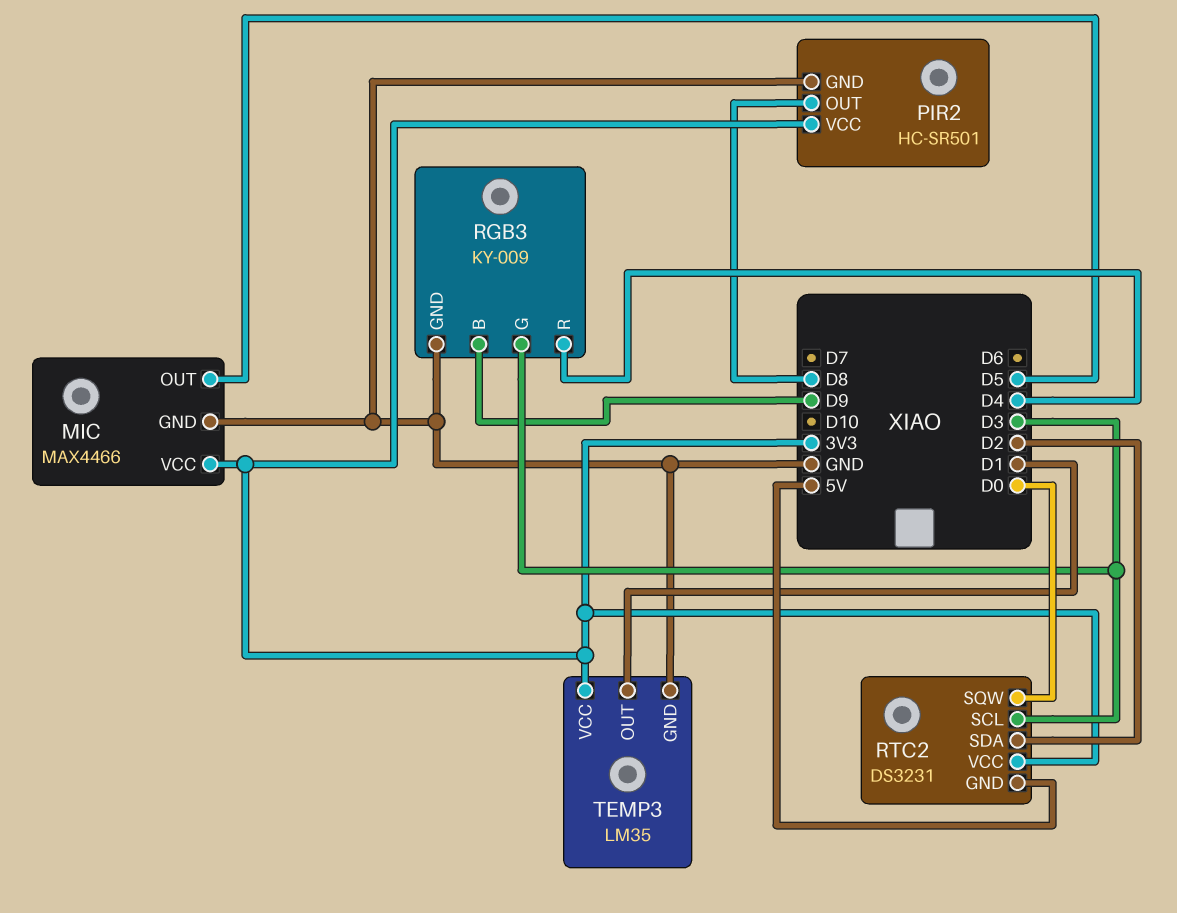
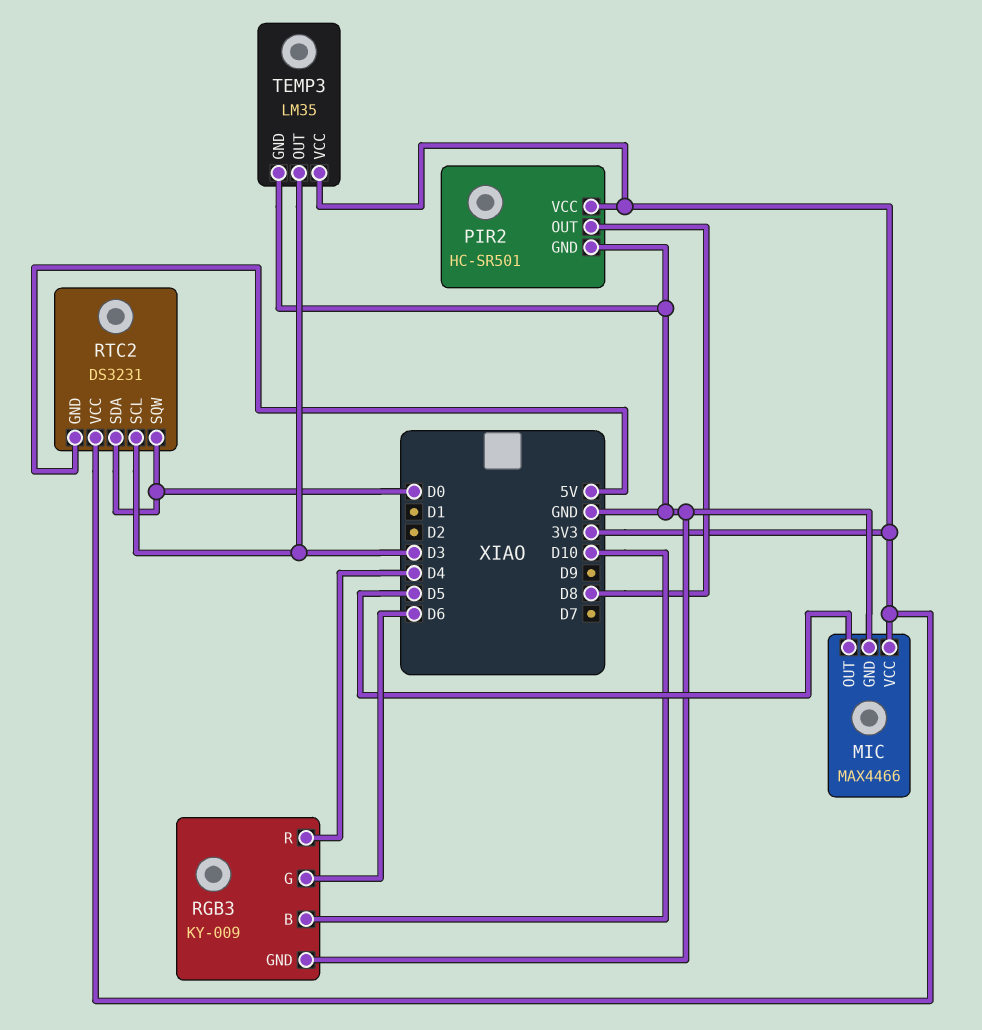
RGB3 pin B: D9 -> D10
RGB3 pin G: D3 -> D6
RTC2 pin SDA: D2 -> D0
TEMP3 pin OUT: D1 -> D3

